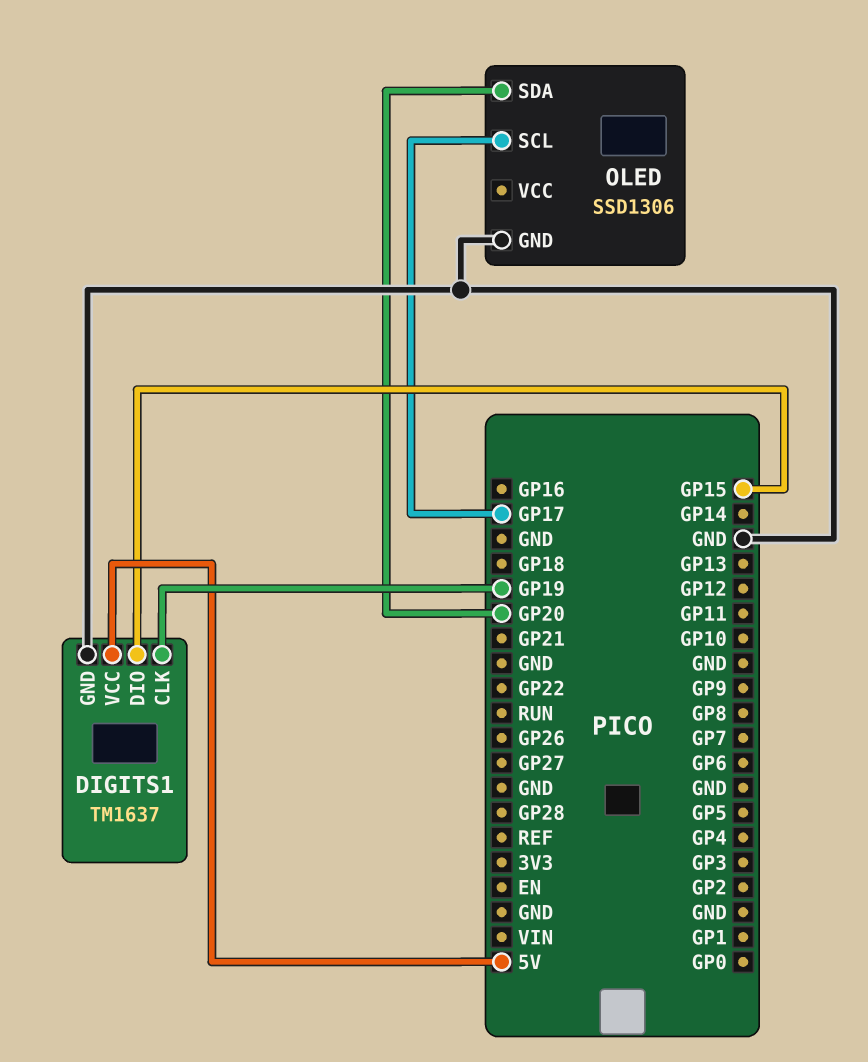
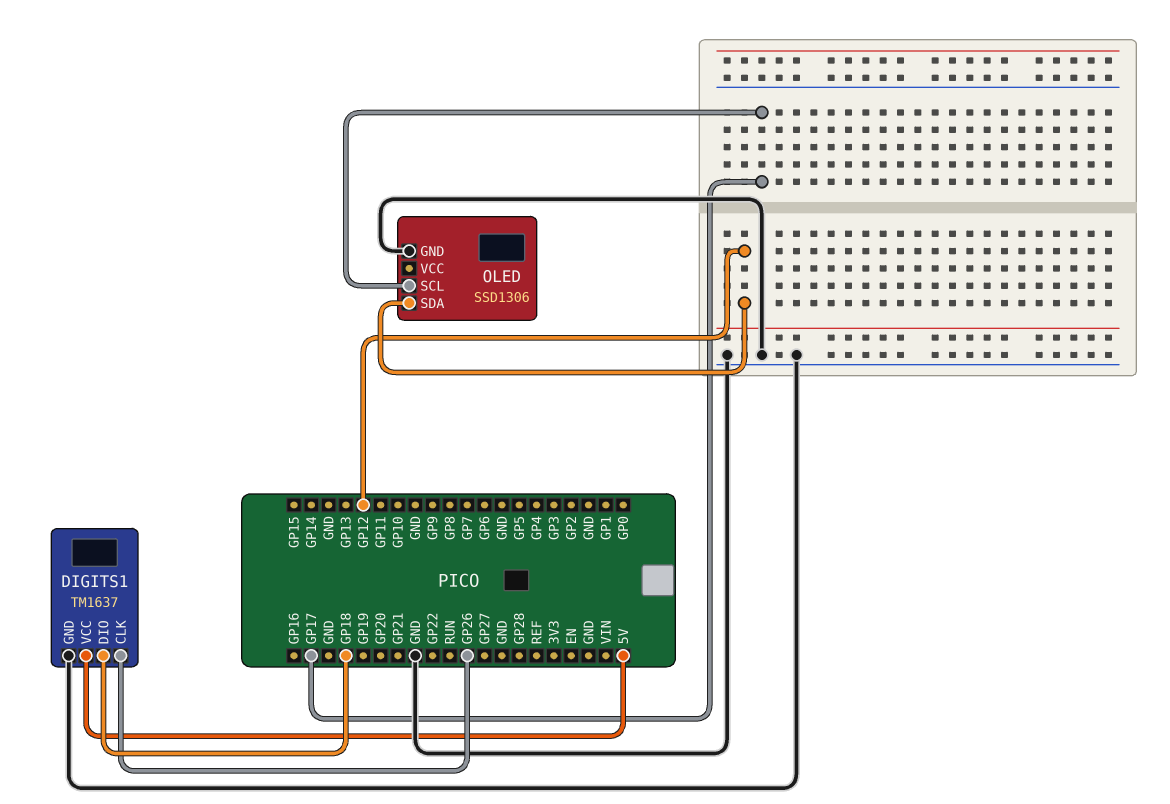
DIGITS1 pin CLK: GP19 -> GP26
DIGITS1 pin DIO: GP15 -> GP18
OLED pin SDA: GP20 -> GP12

